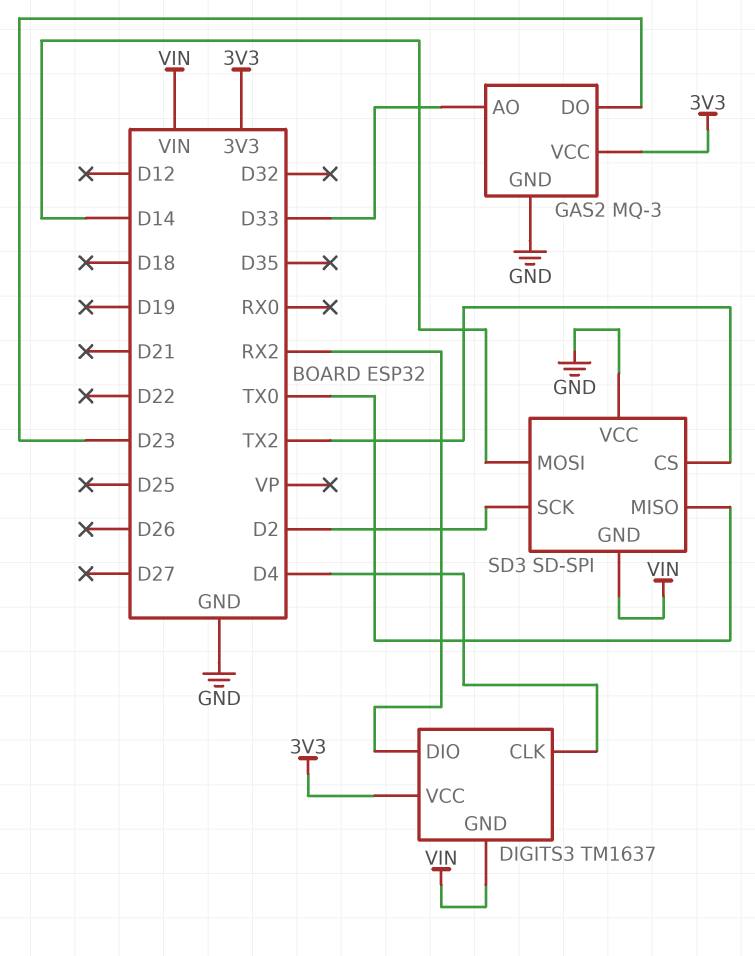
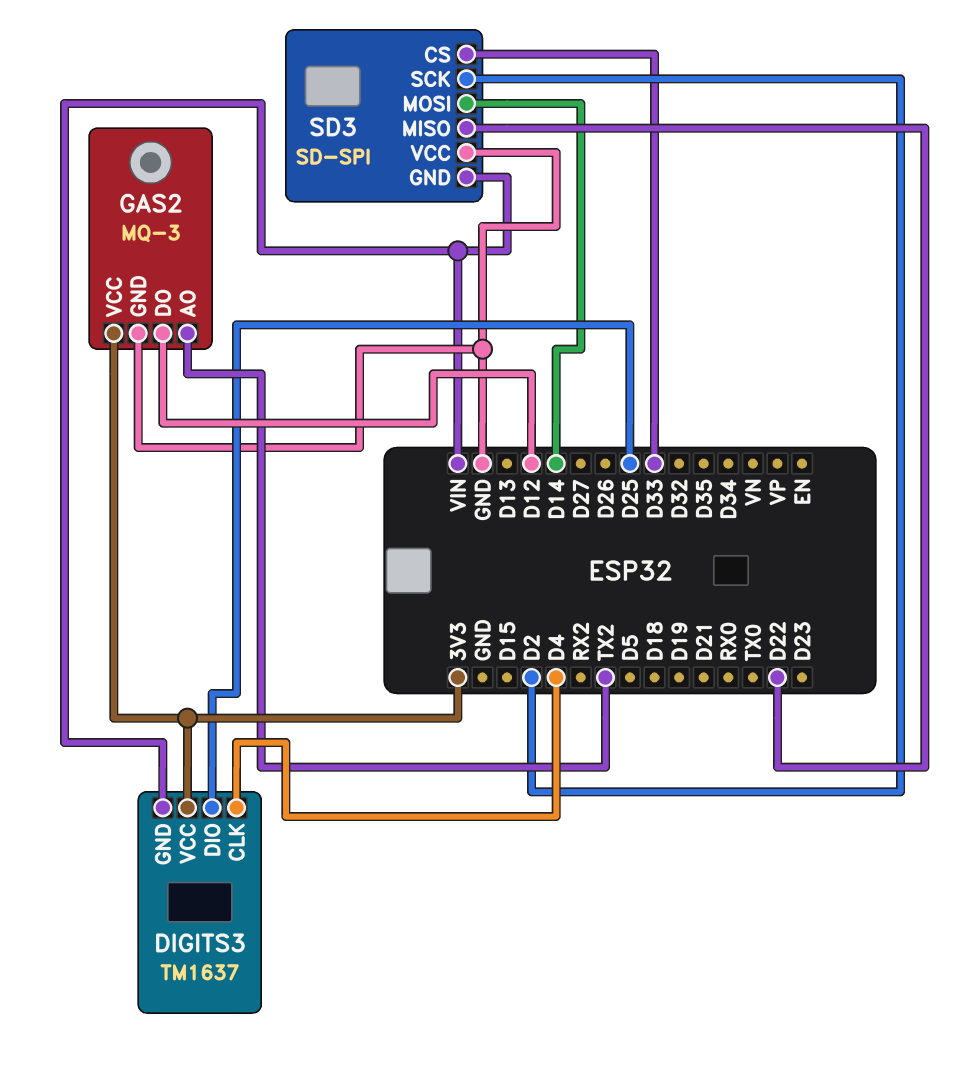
DIGITS3 pin DIO: RX2 -> D25
GAS2 pin AO: D33 -> TX2
GAS2 pin DO: D23 -> D12
SD3 pin CS: TX2 -> D33
SD3 pin MISO: TX0 -> D22

